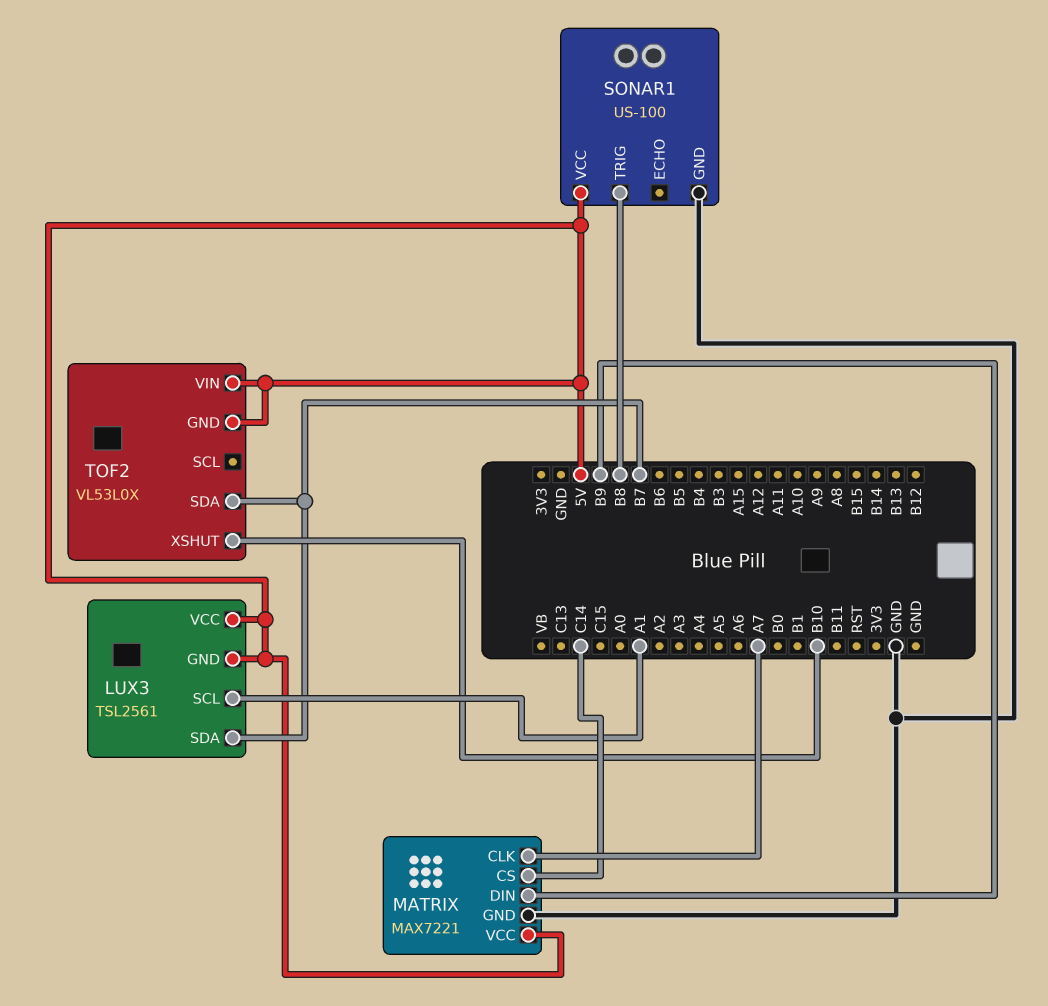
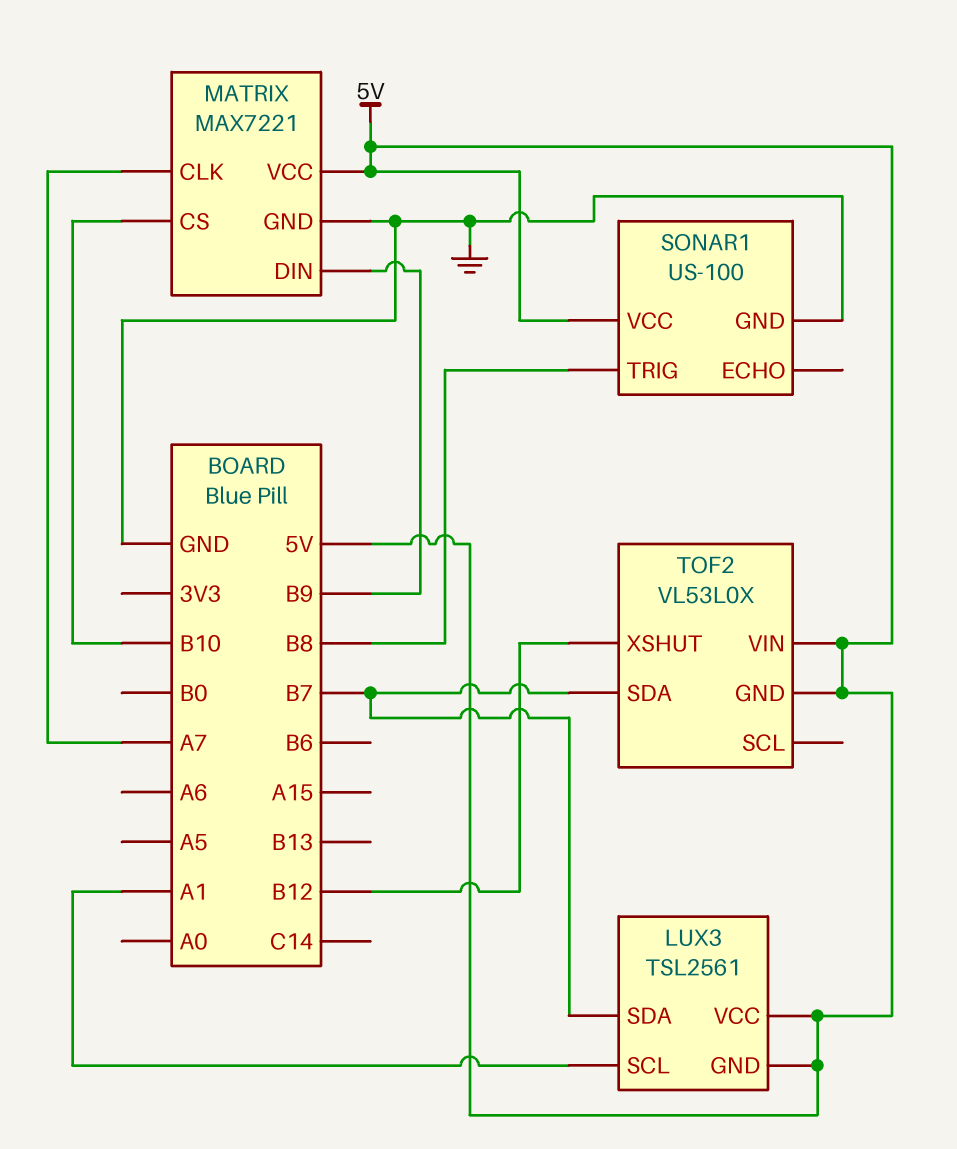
MATRIX pin CS: C14 -> B10
TOF2 pin XSHUT: B10 -> B12

